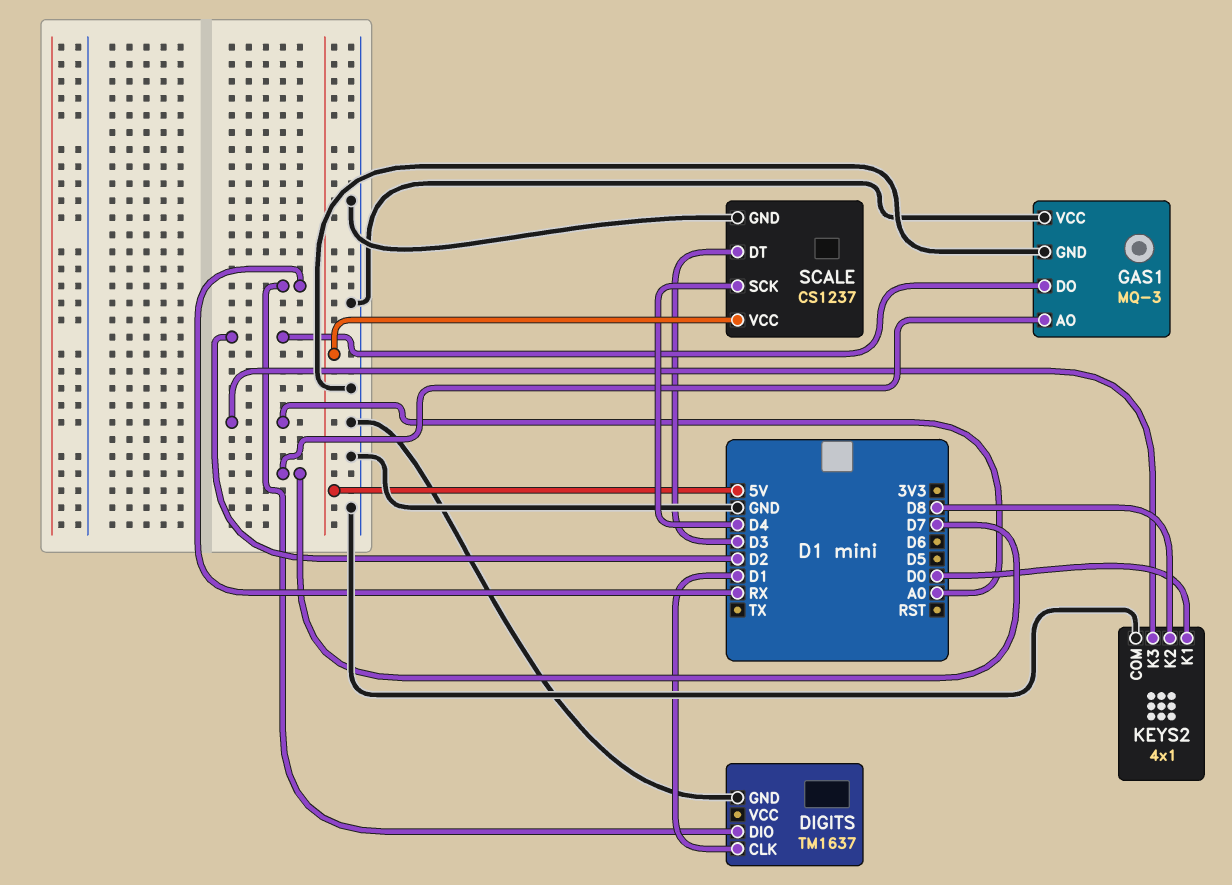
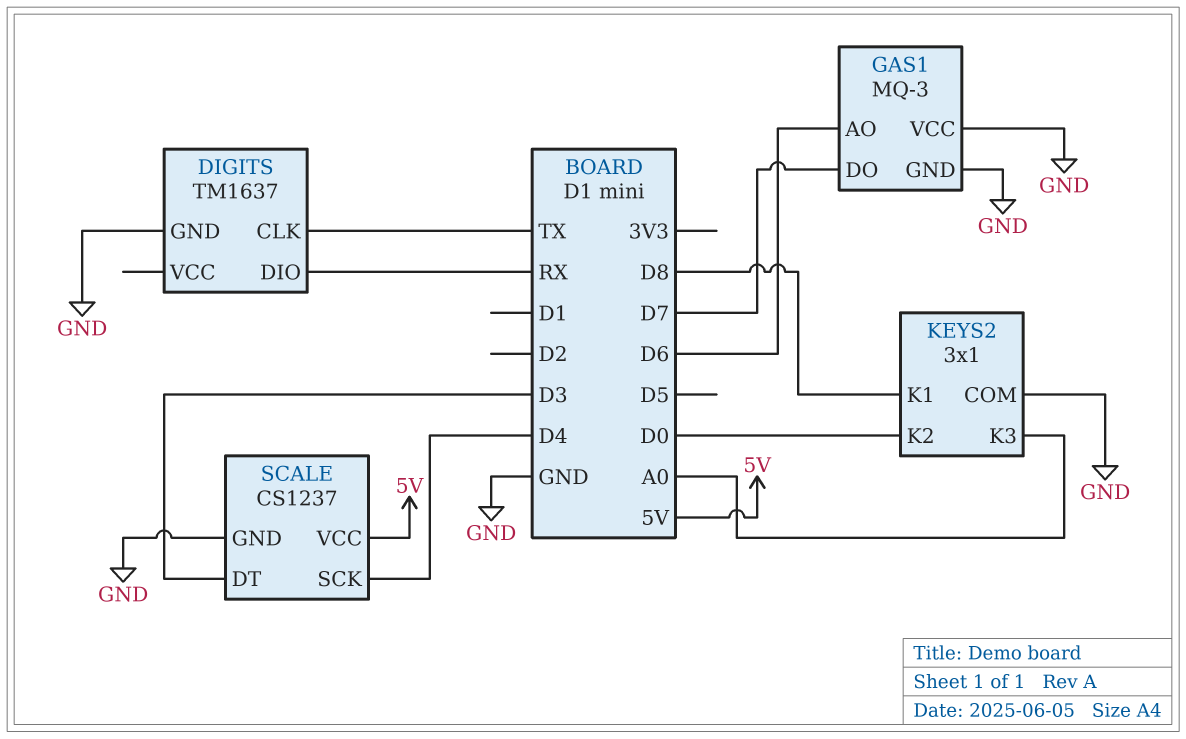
DIGITS pin CLK: D1 -> TX
GAS1 pin AO: D7 -> D6
GAS1 pin DO: D2 -> D7
KEYS2: 4x1 -> 3x1
KEYS2 pin K1: D0 -> D8
KEYS2 pin K2: D8 -> D0

